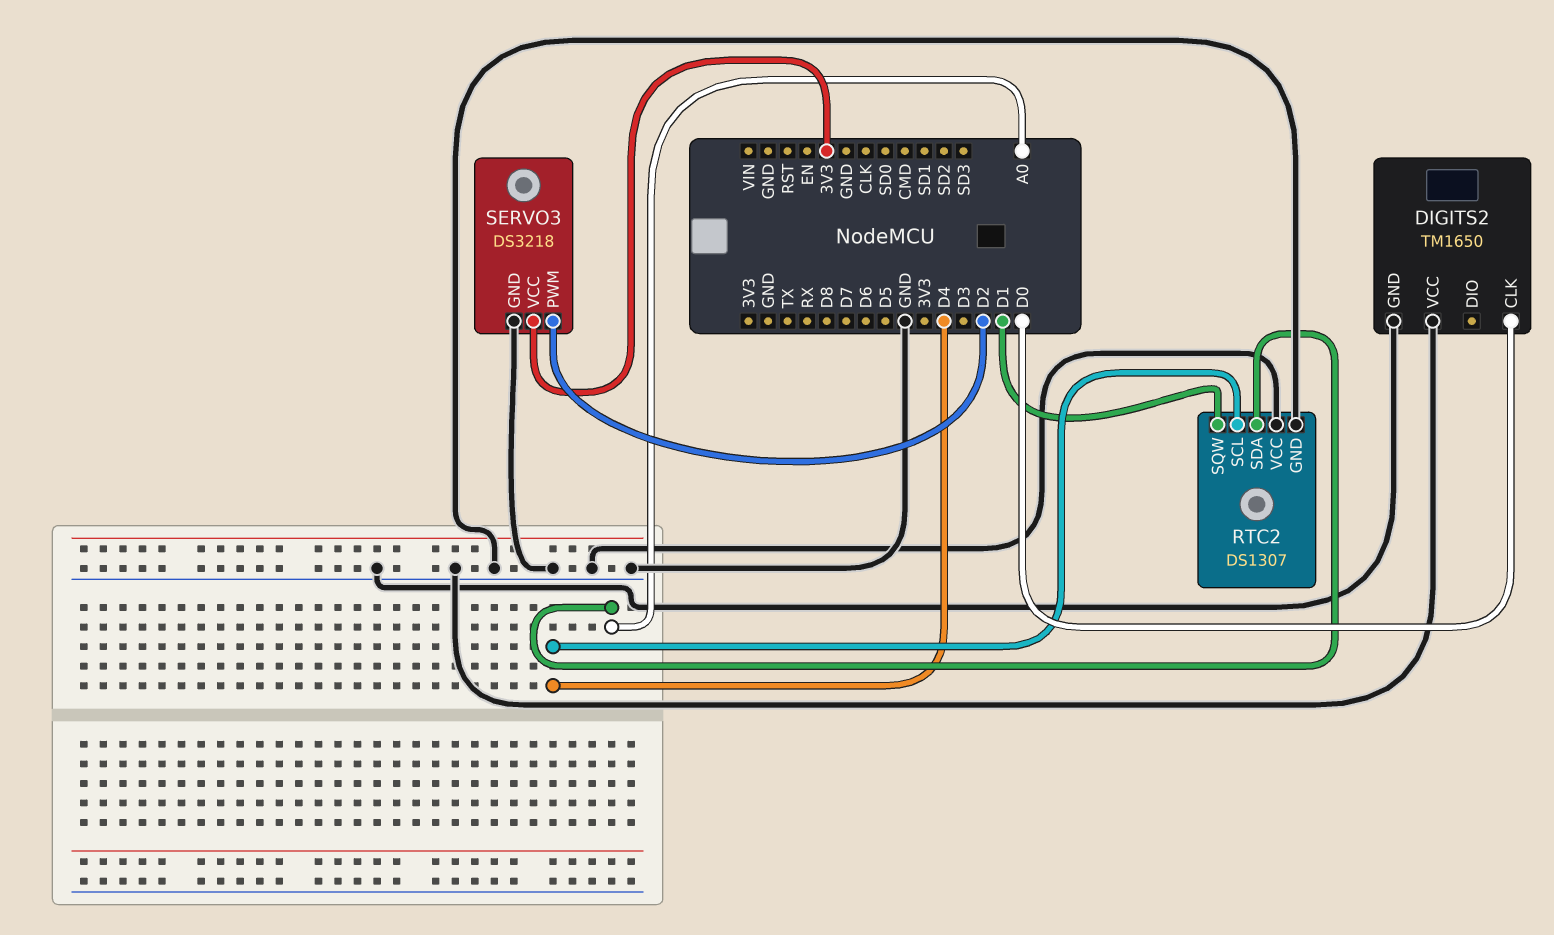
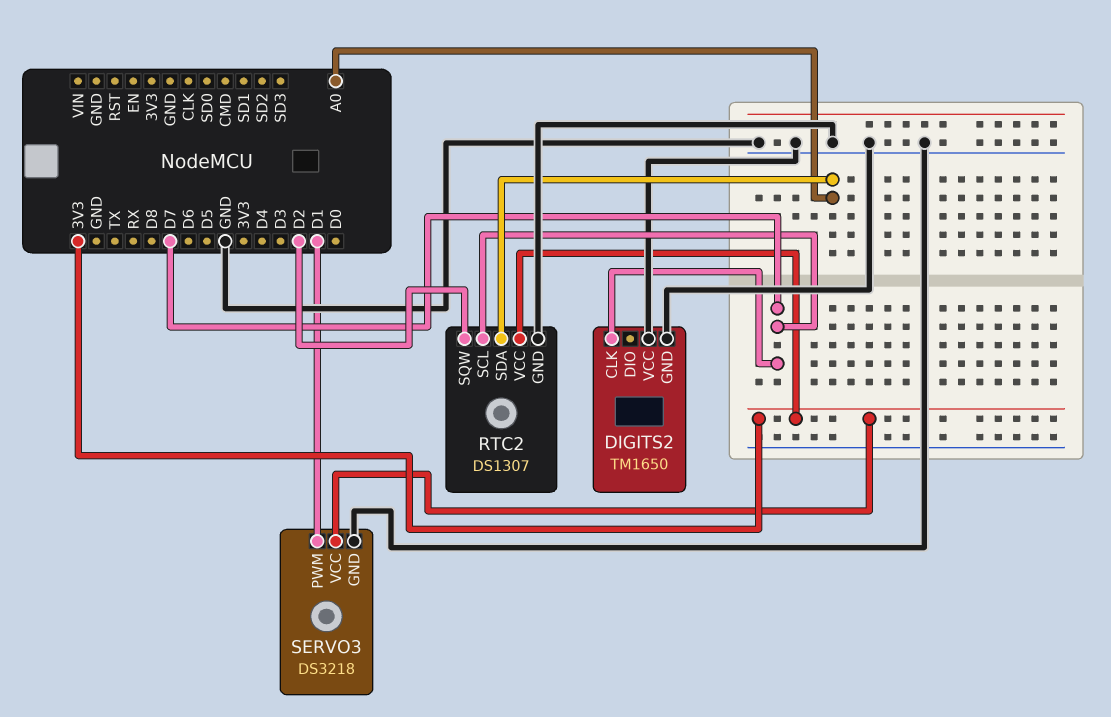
DIGITS2 pin CLK: D0 -> D7
RTC2 pin SCL: D4 -> D7
RTC2 pin SQW: D1 -> D2
RTC2 pin VCC: GND -> 3V3
SERVO3 pin PWM: D2 -> D1

